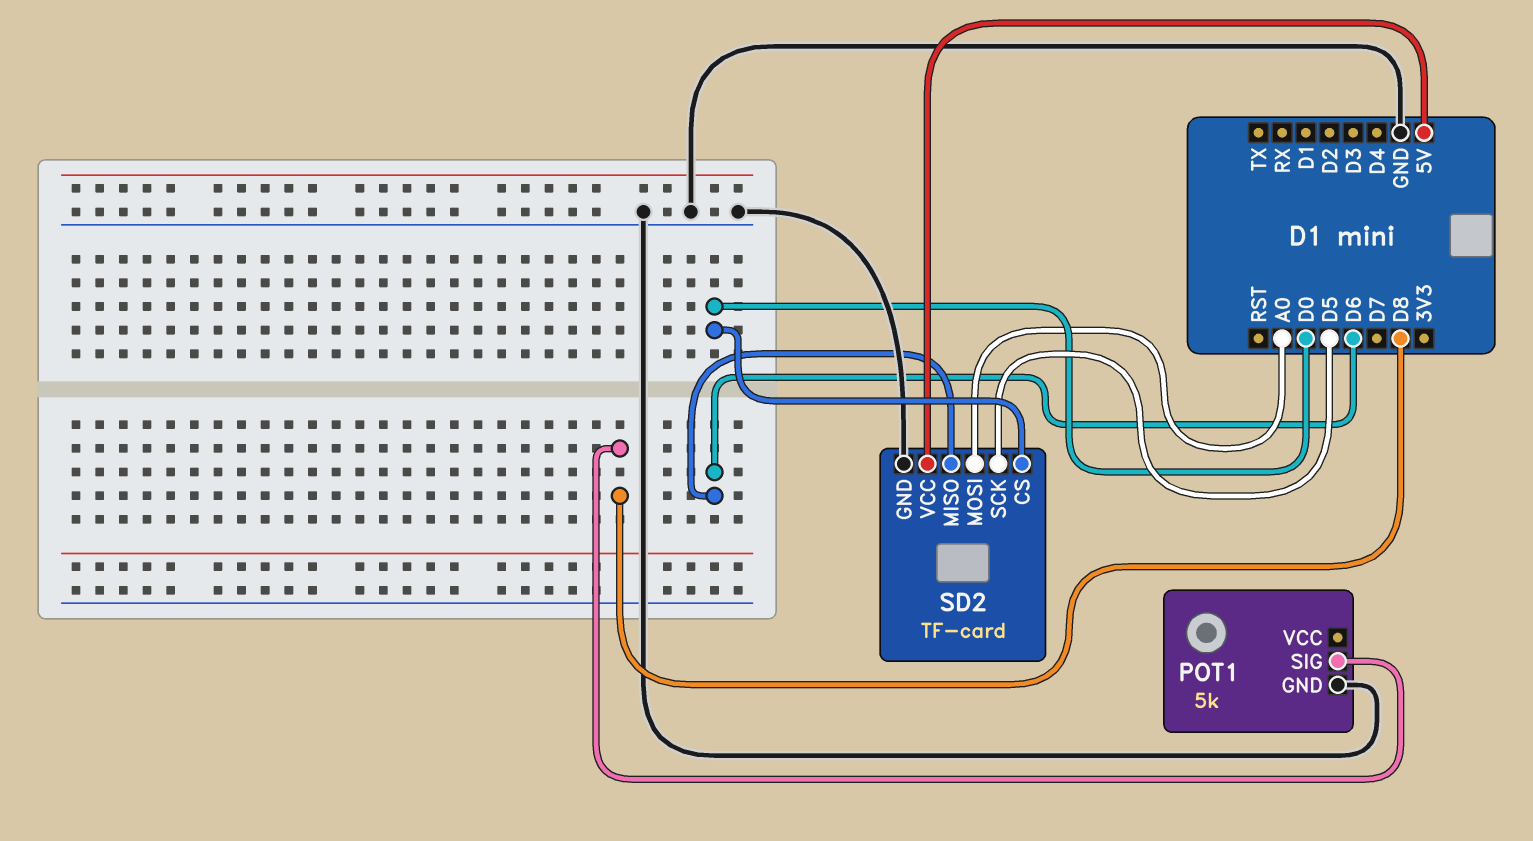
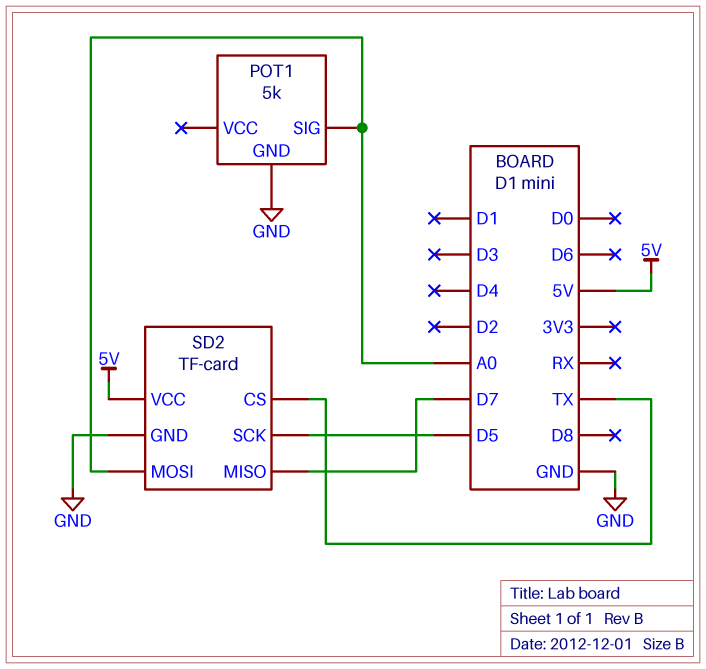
POT1 pin SIG: D8 -> A0
SD2 pin CS: D0 -> TX
SD2 pin MISO: D6 -> D7

